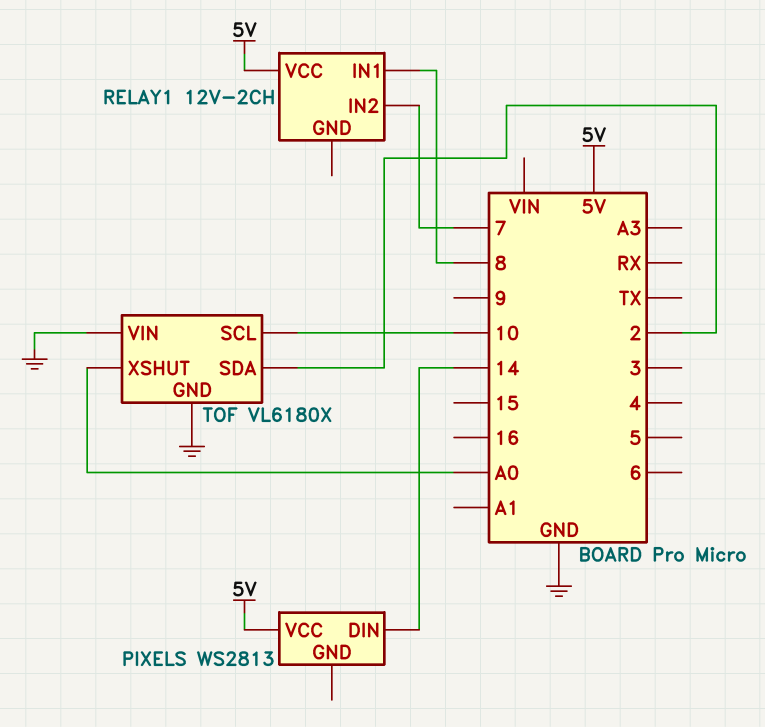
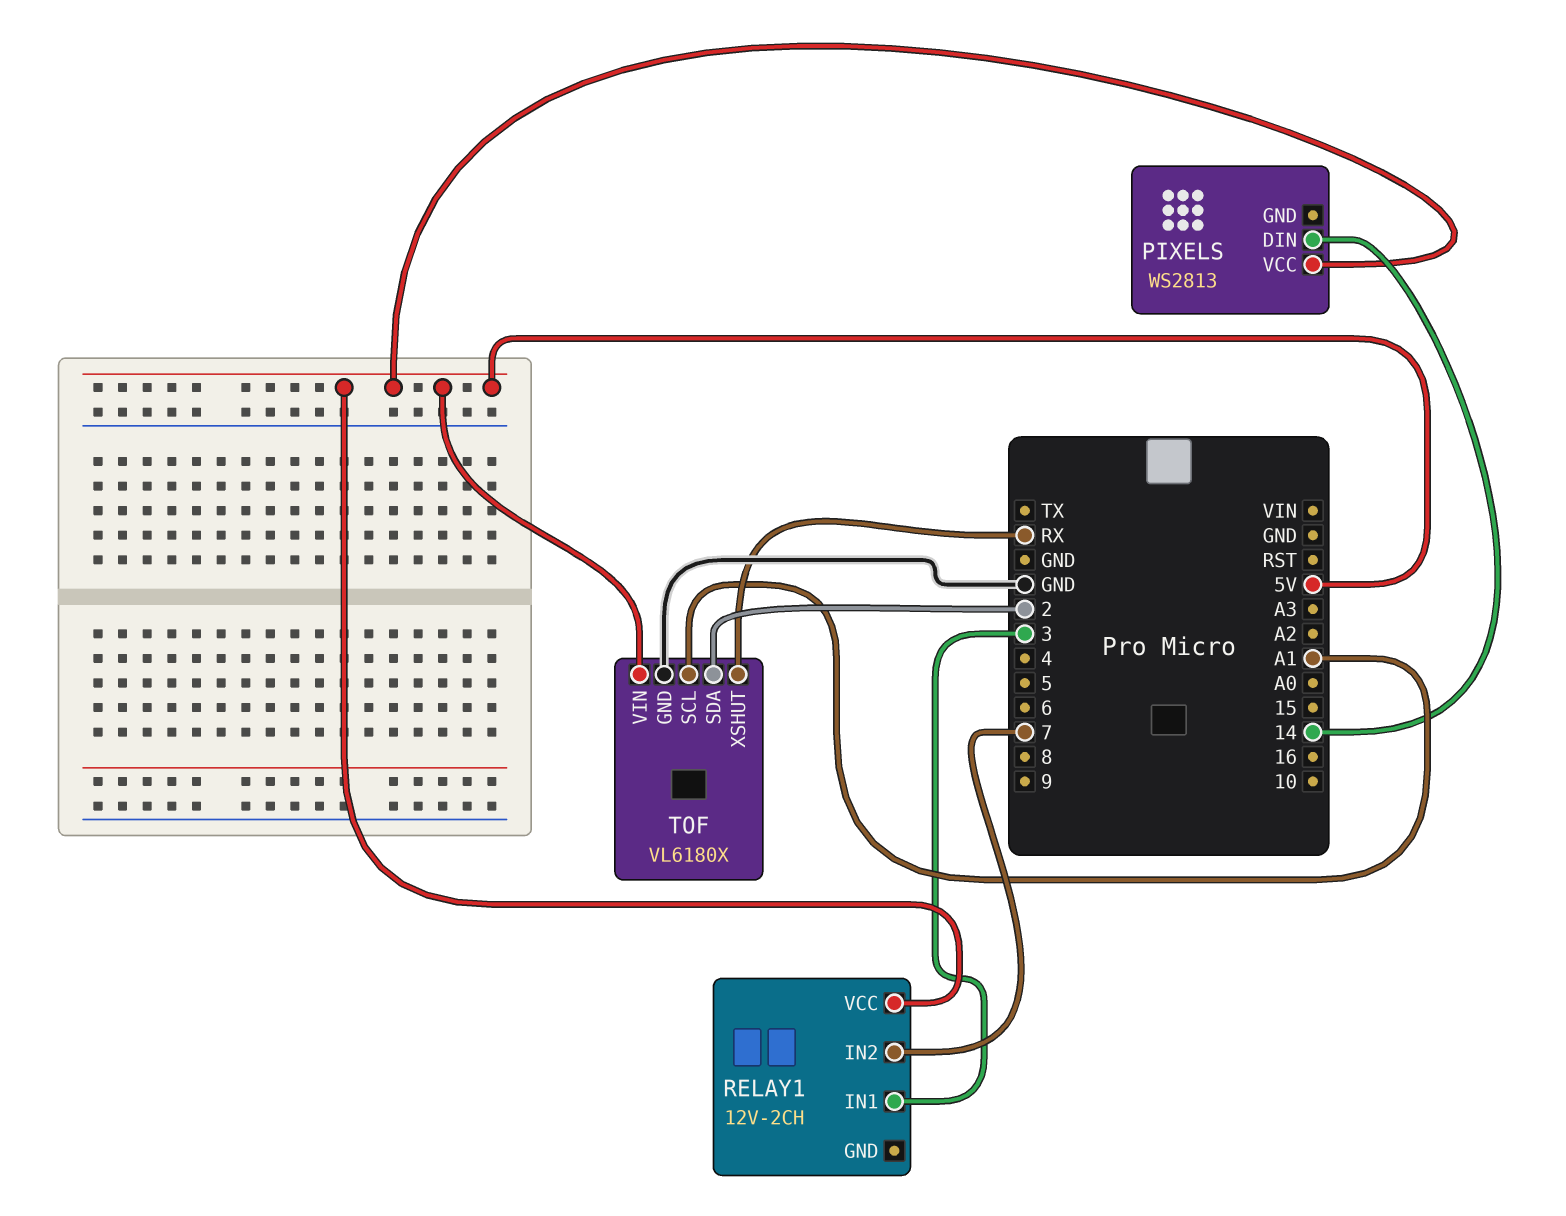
RELAY1 pin IN1: 8 -> 3
TOF pin SCL: 10 -> A1
TOF pin VIN: GND -> 5V
TOF pin XSHUT: A0 -> RX

